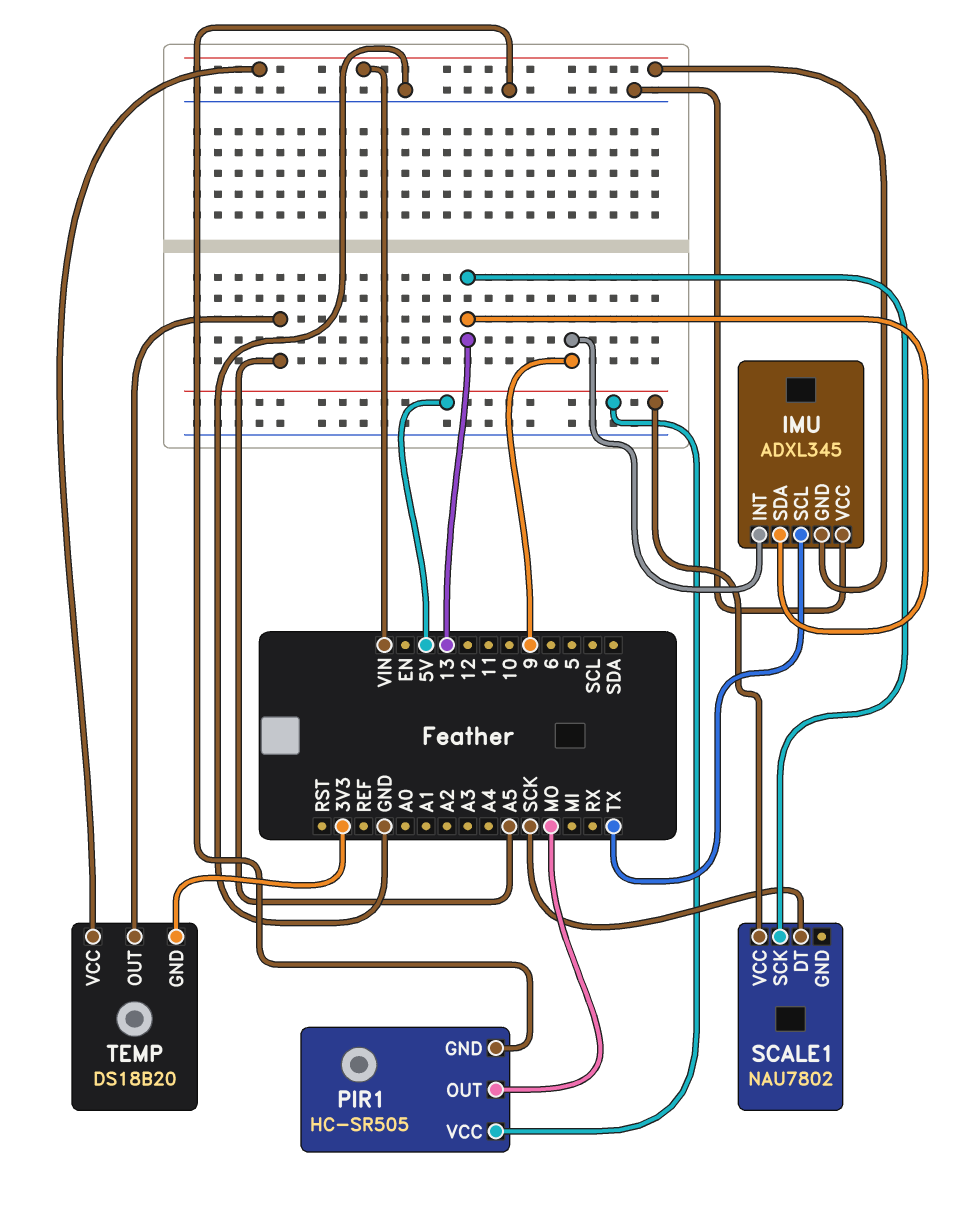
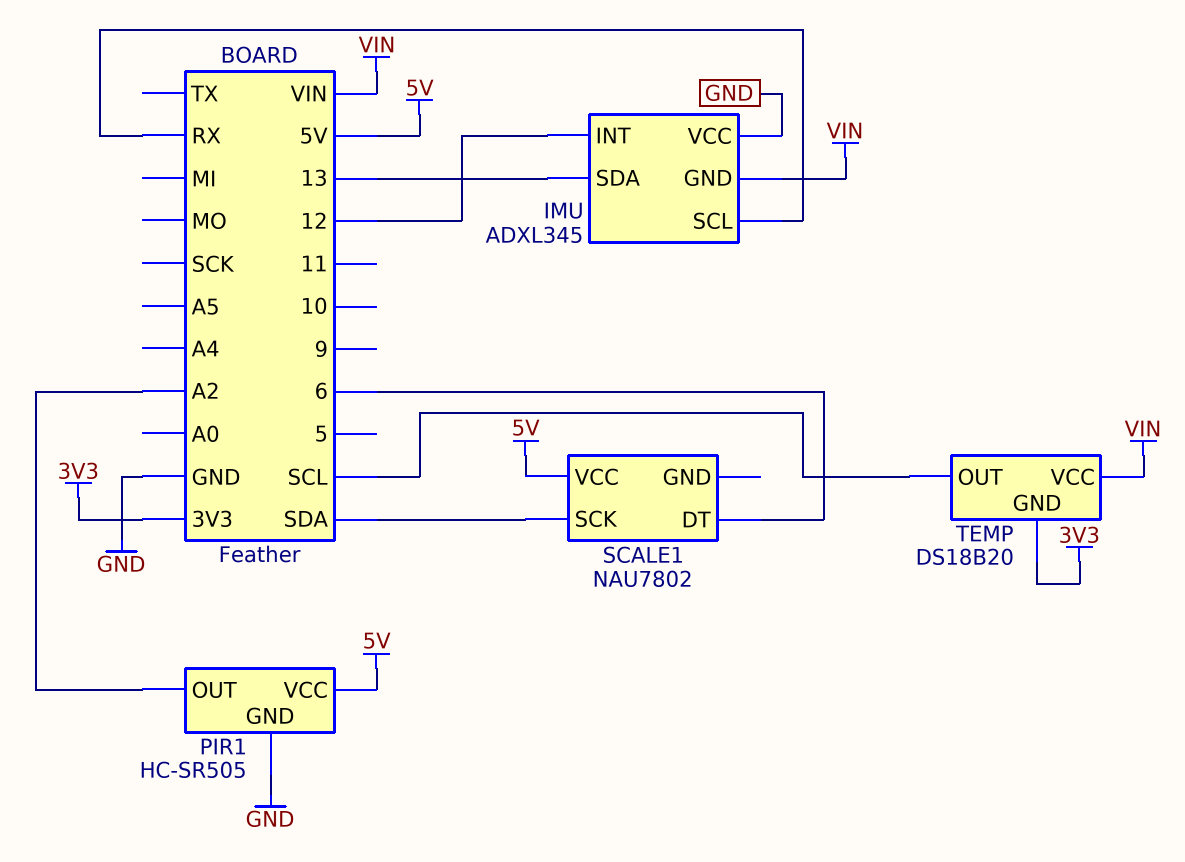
IMU pin INT: 9 -> 12
IMU pin SCL: TX -> RX
PIR1 pin OUT: MO -> A2
SCALE1 pin DT: SCK -> 6
SCALE1 pin SCK: 13 -> SDA
TEMP pin OUT: A5 -> SCL

